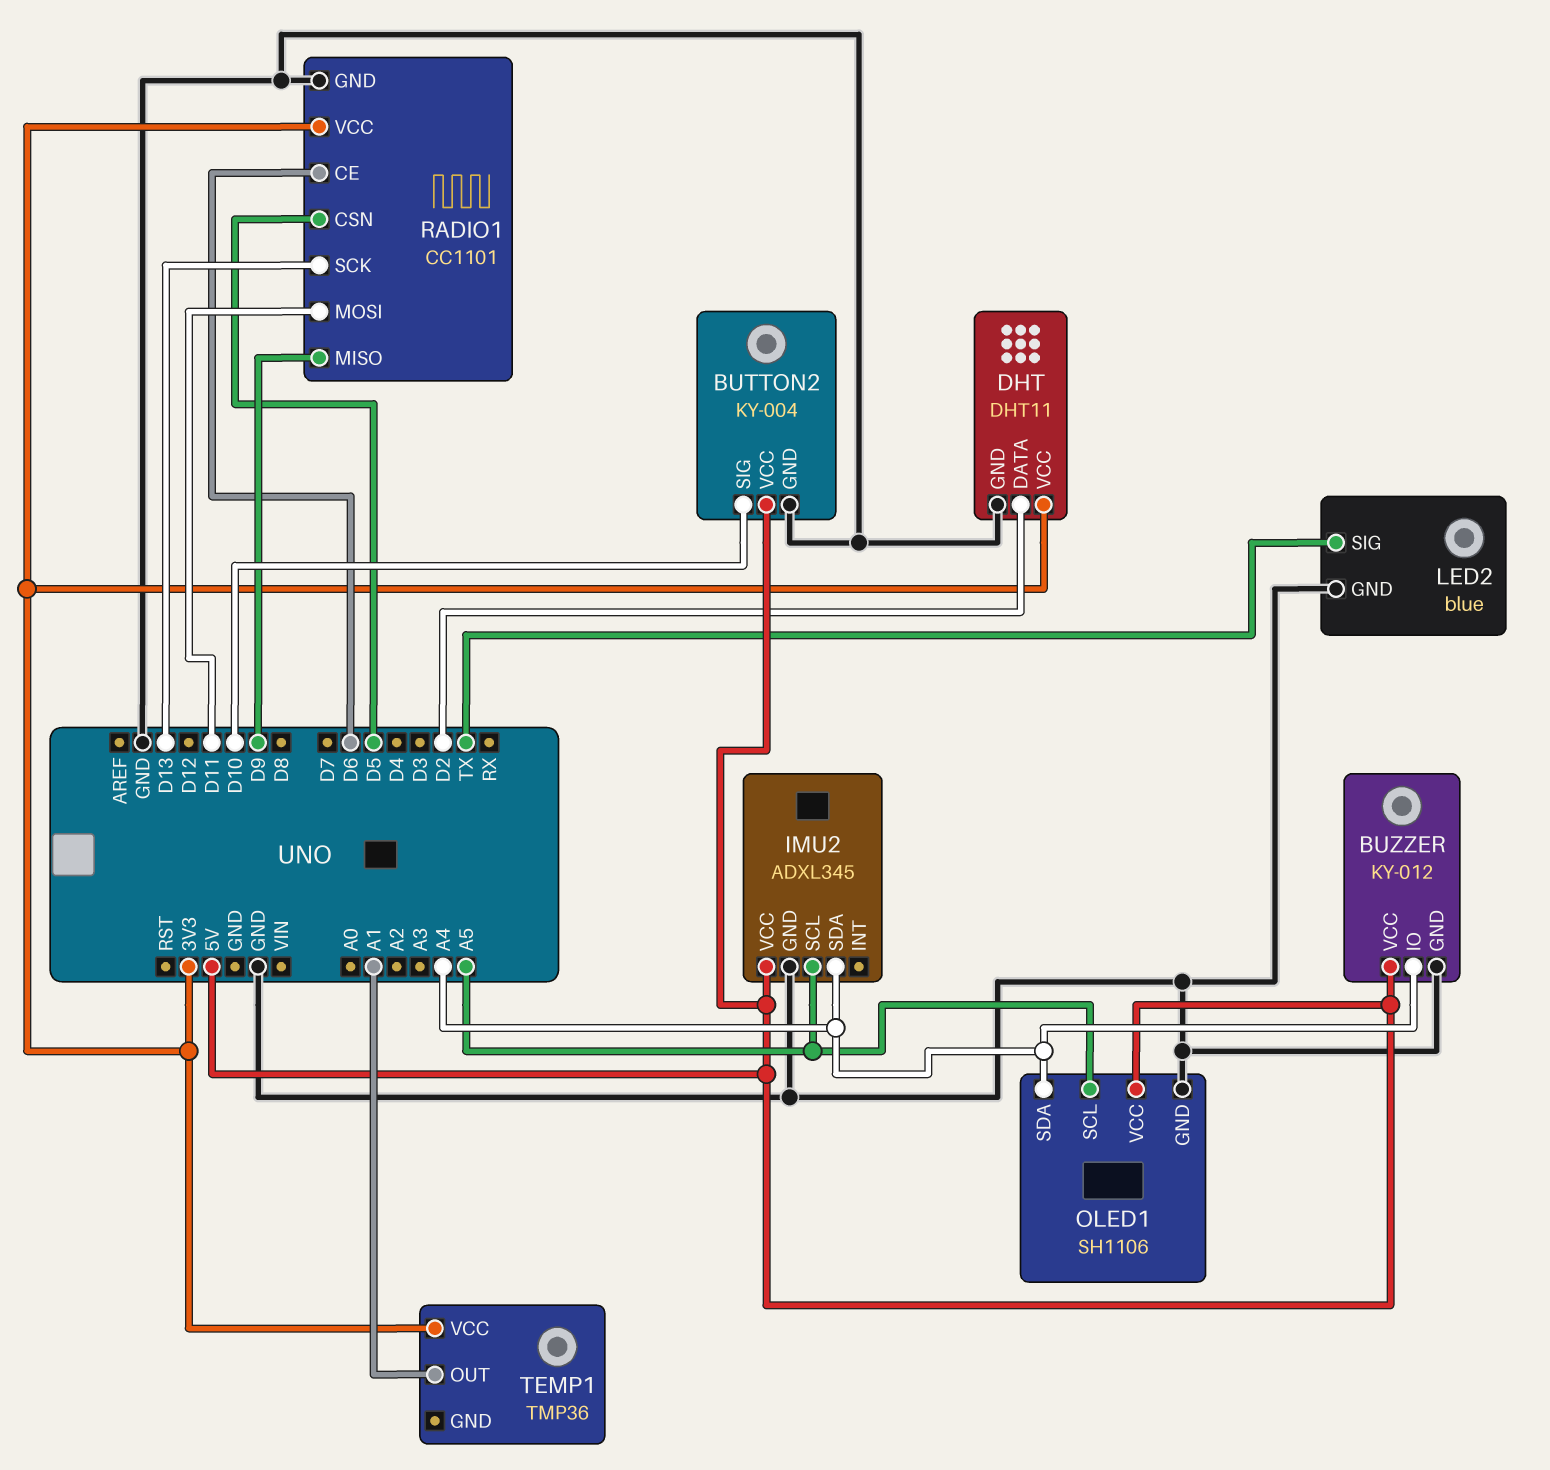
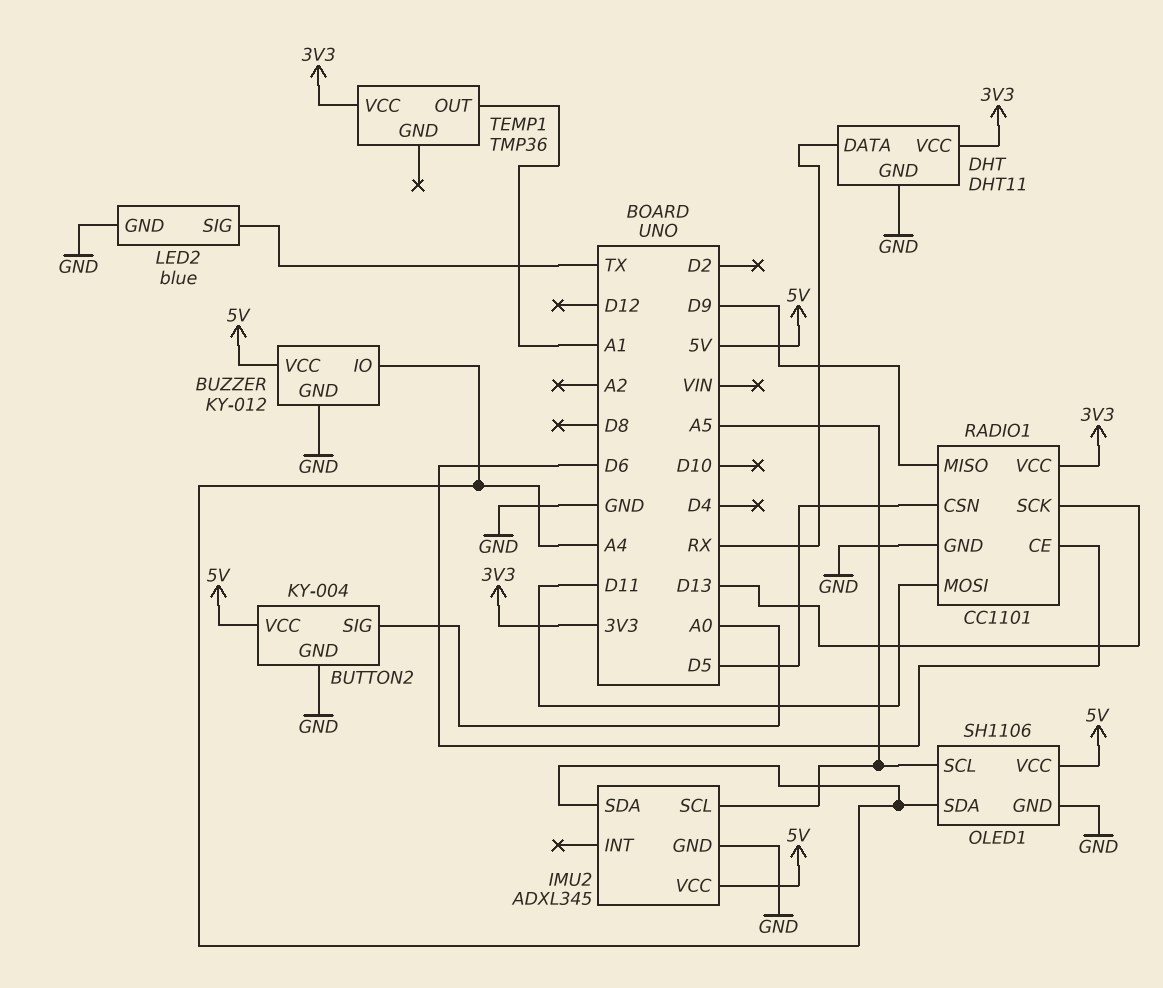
BUTTON2 pin SIG: D10 -> A0
DHT pin DATA: D2 -> RX

